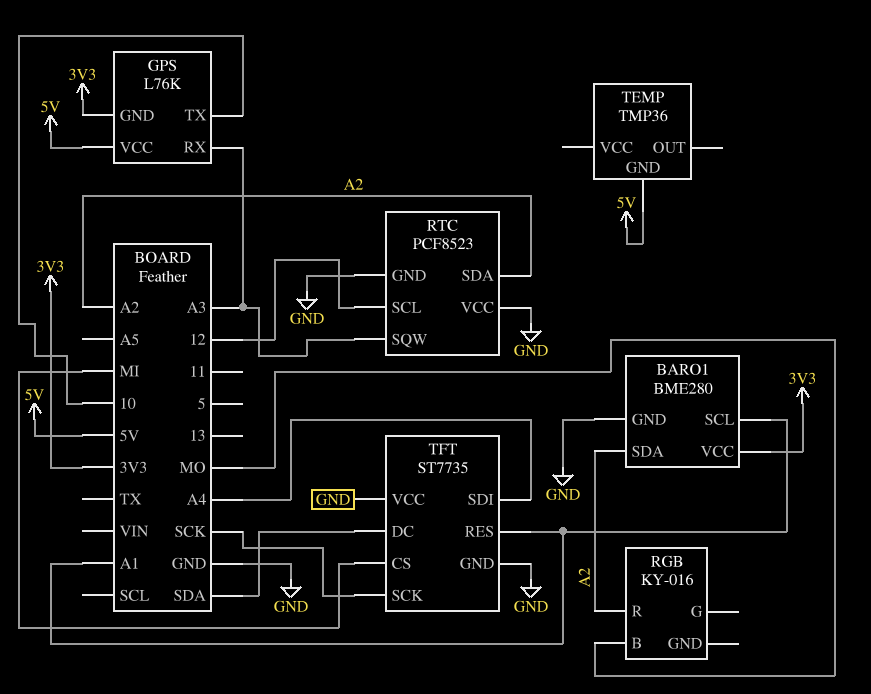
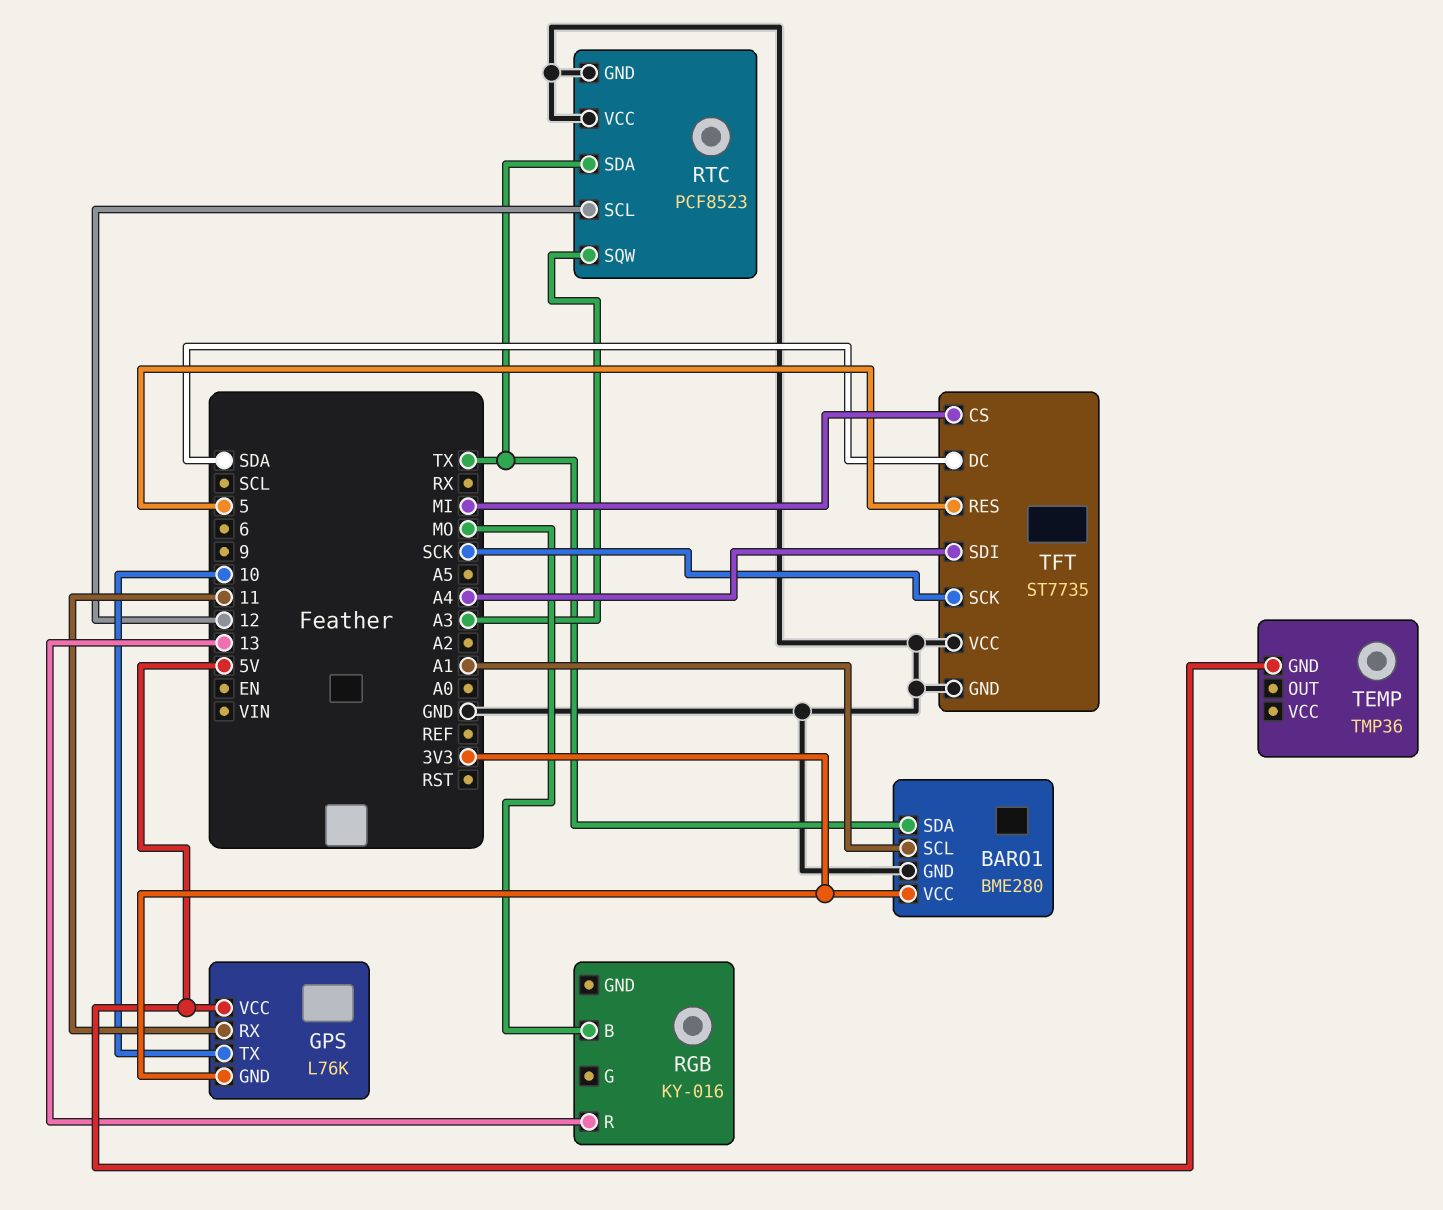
BARO1 pin SDA: A2 -> TX
GPS pin RX: A3 -> 11
RGB pin R: A2 -> 13
RTC pin SDA: A2 -> TX
TFT pin RES: A1 -> 5

